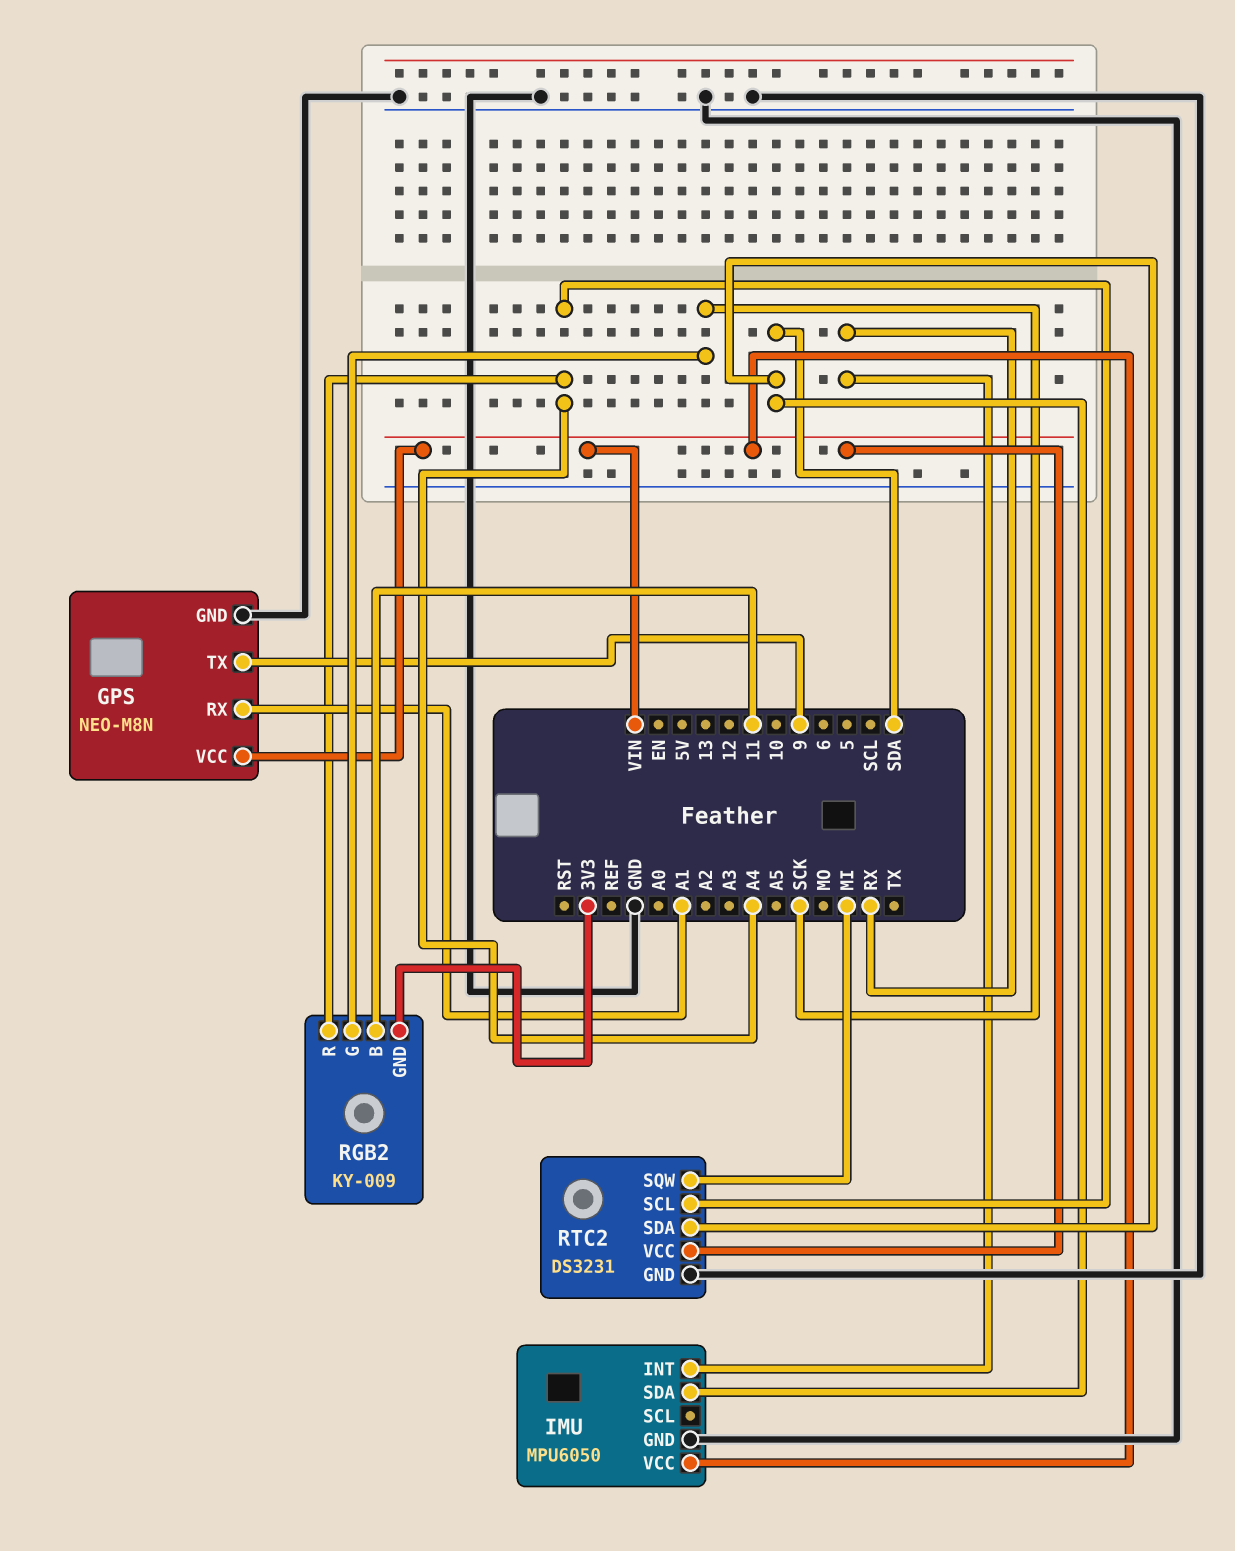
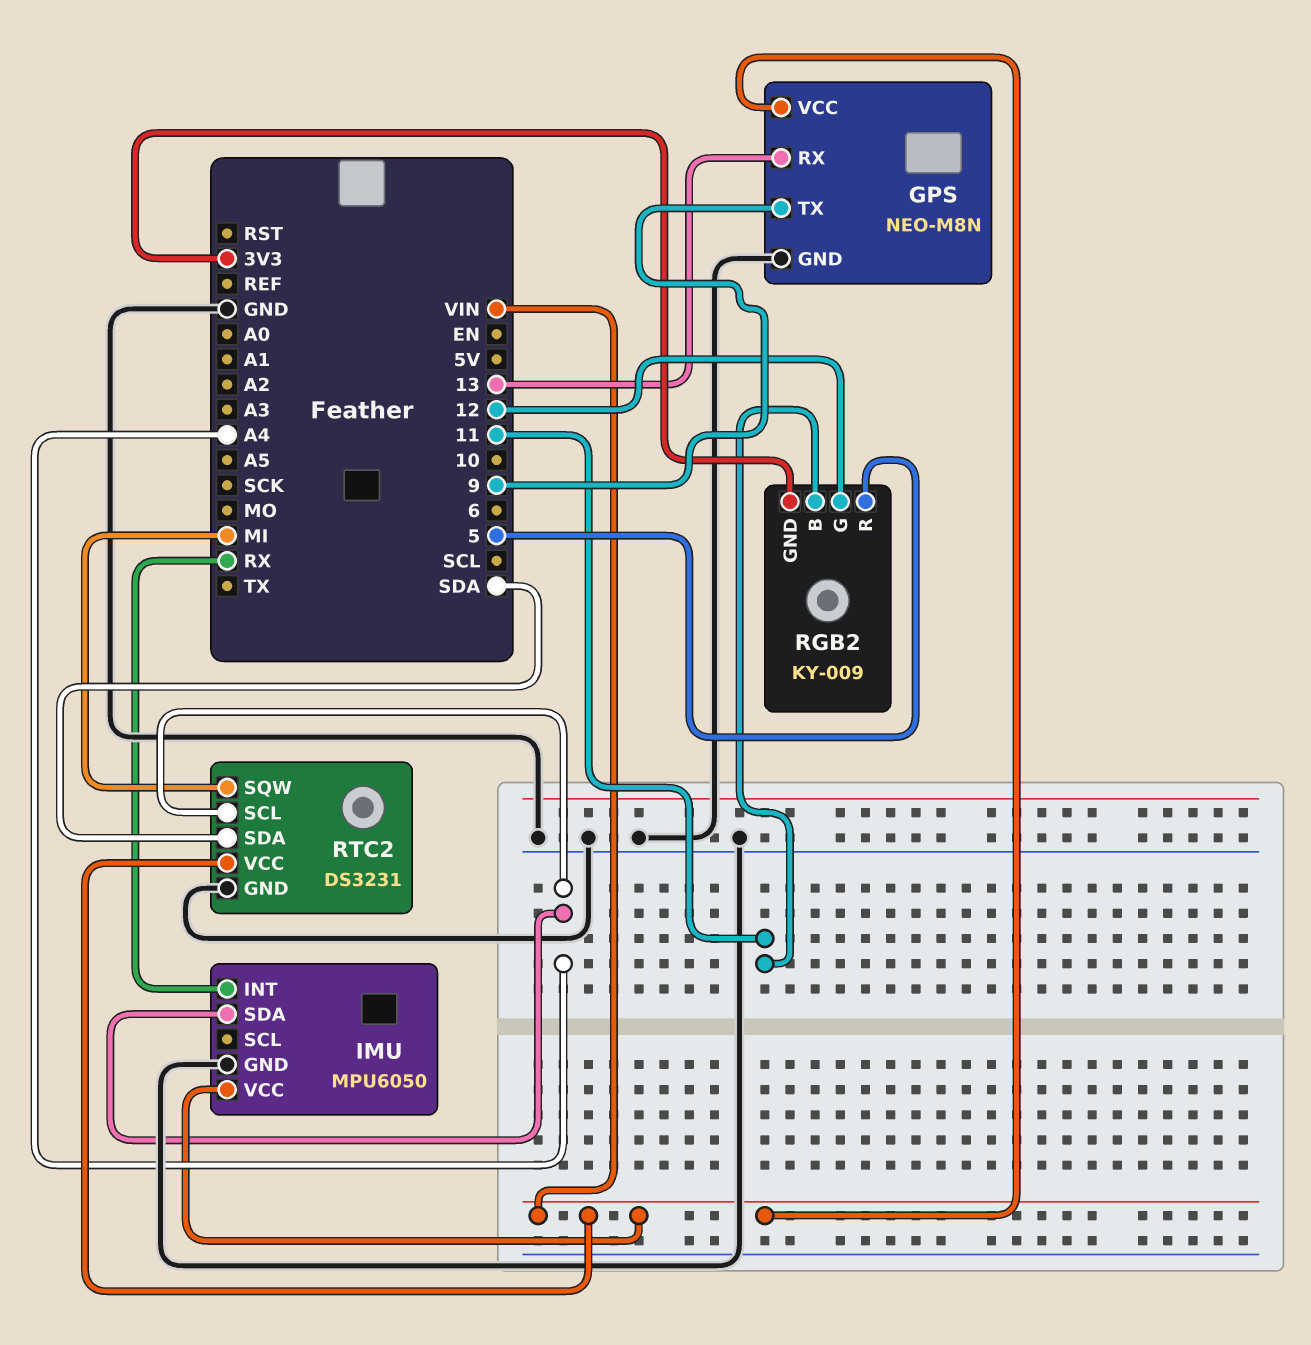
GPS pin RX: A1 -> 13
IMU pin SDA: SDA -> A4
RGB2 pin G: SCK -> 12
RGB2 pin R: A4 -> 5

